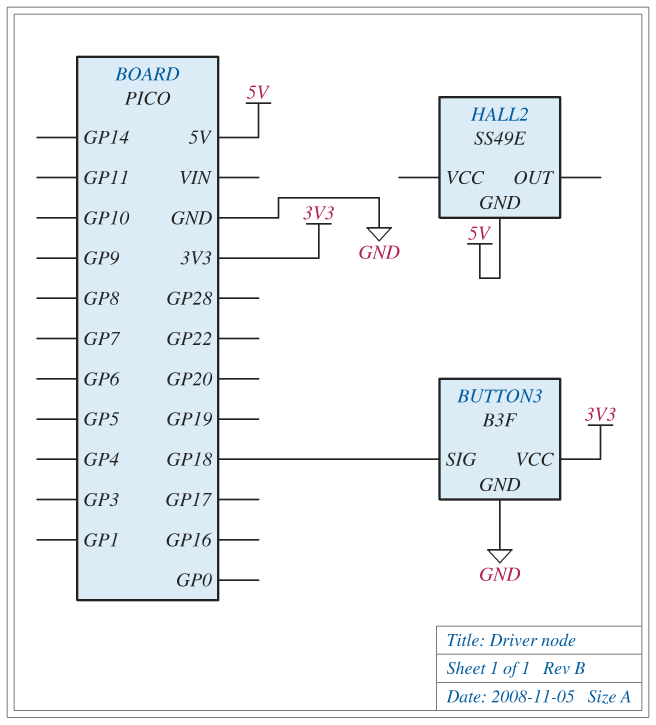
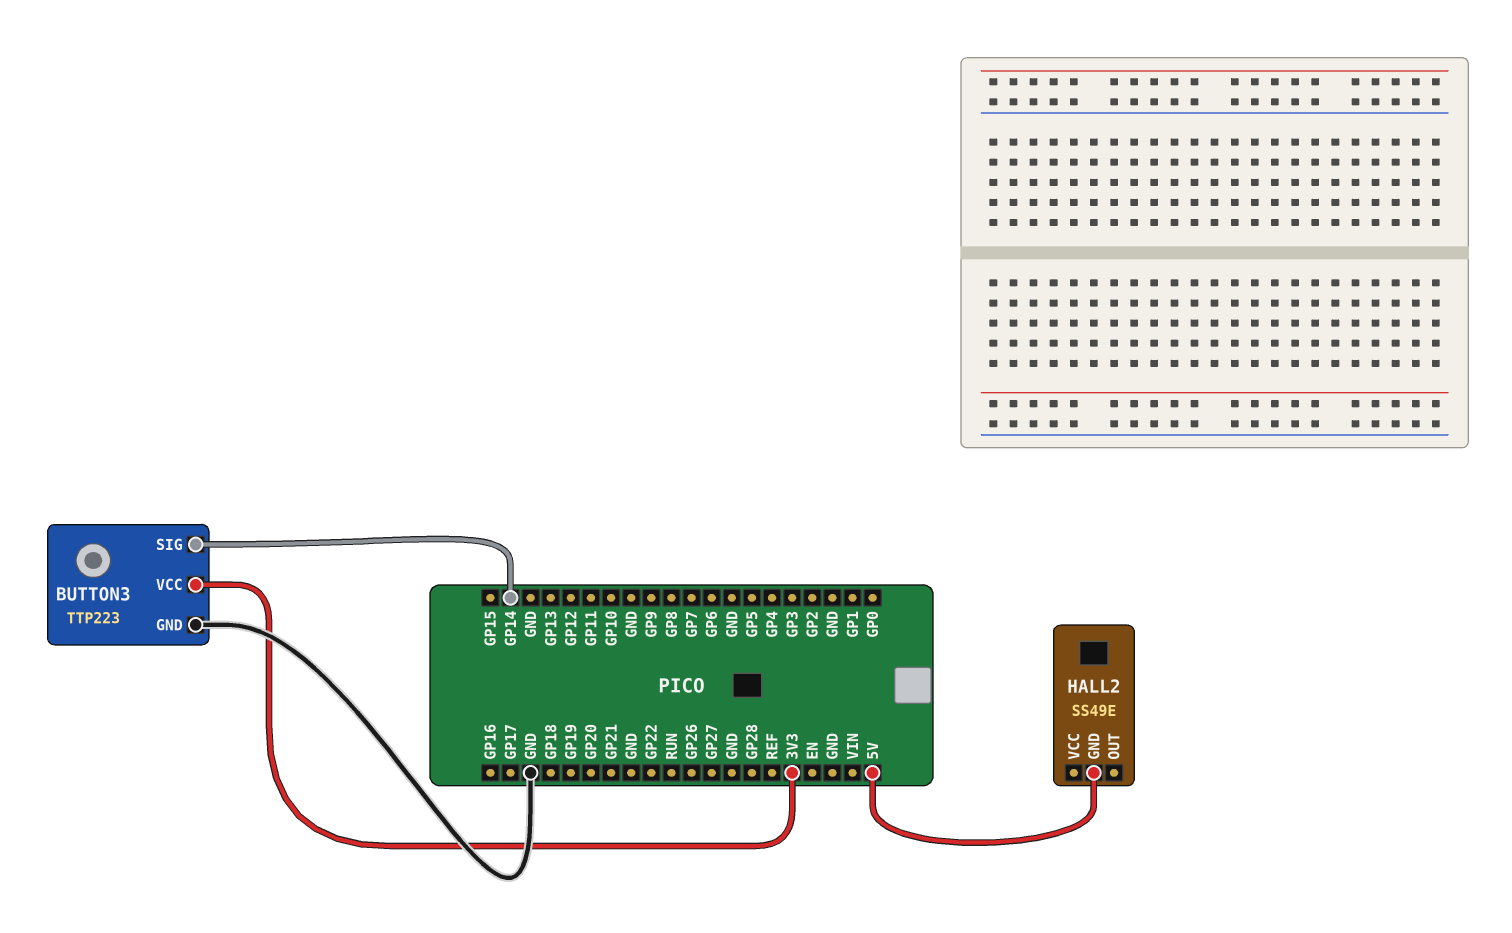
BUTTON3: B3F -> TTP223
BUTTON3 pin SIG: GP18 -> GP14

